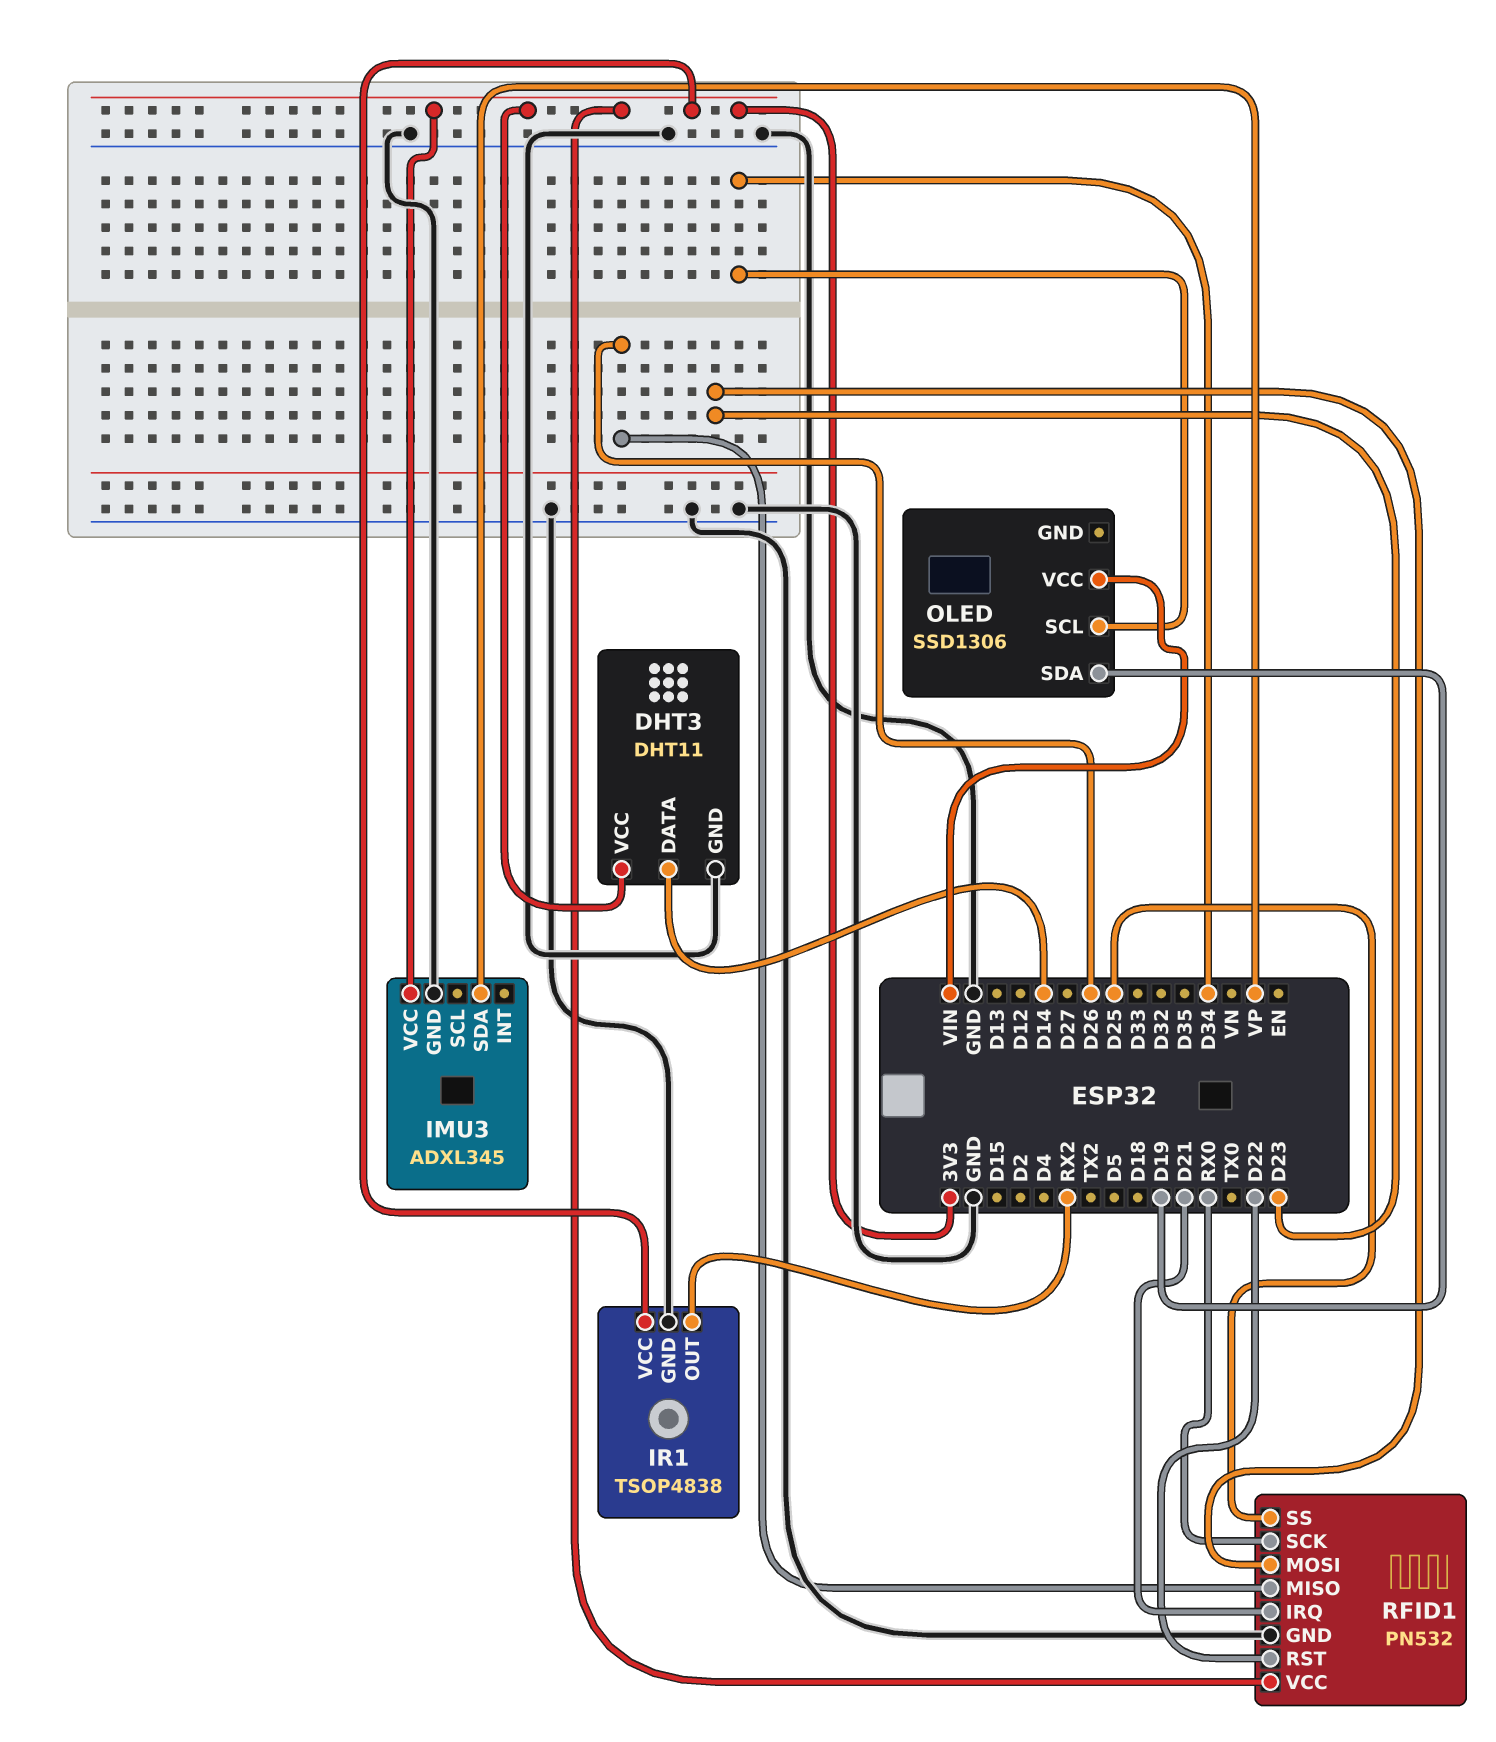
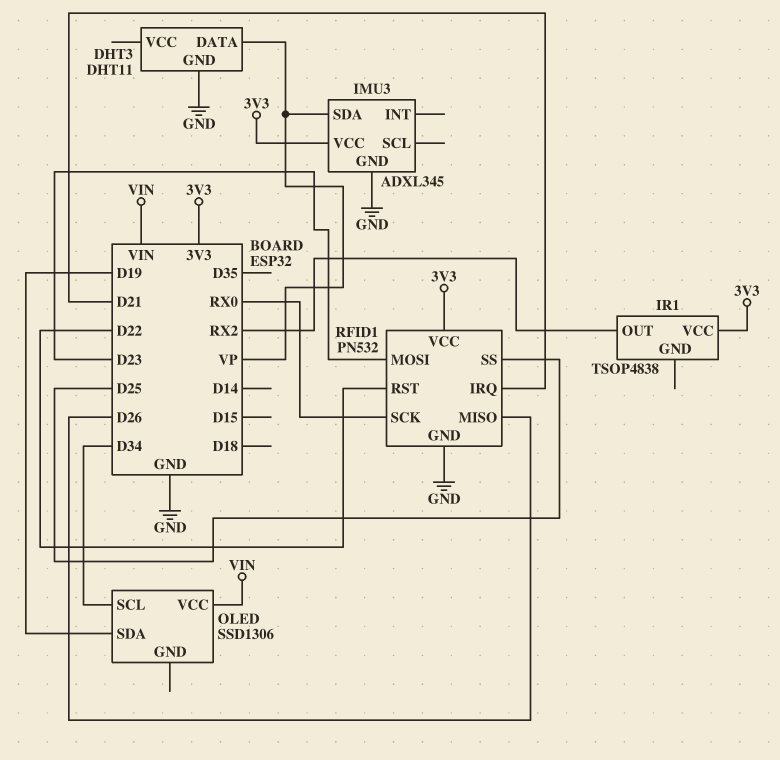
DHT3 pin DATA: D14 -> VP
DHT3 pin VCC: 3V3 -> none
IR1 pin GND: GND -> none

